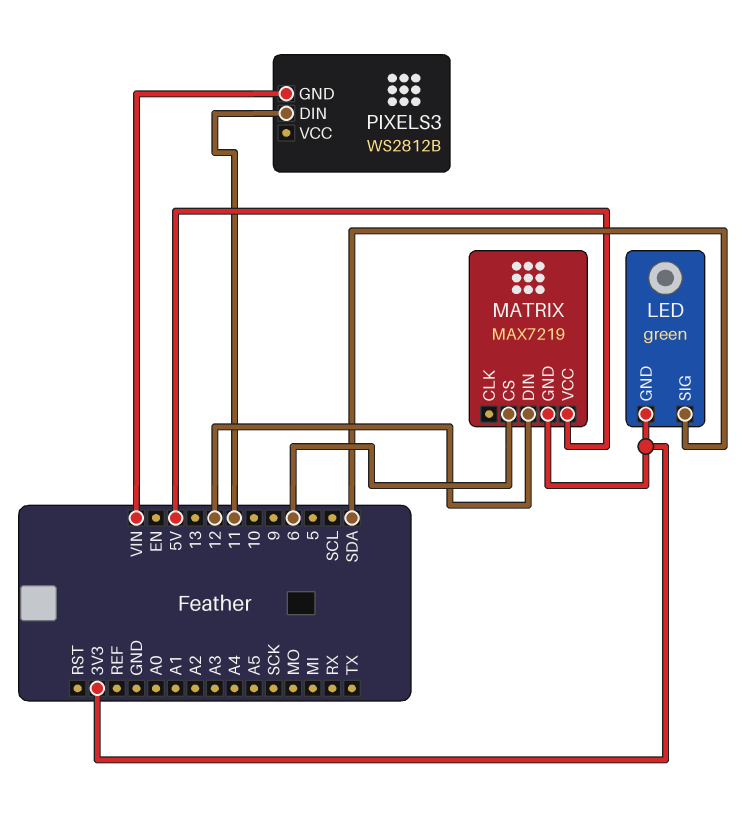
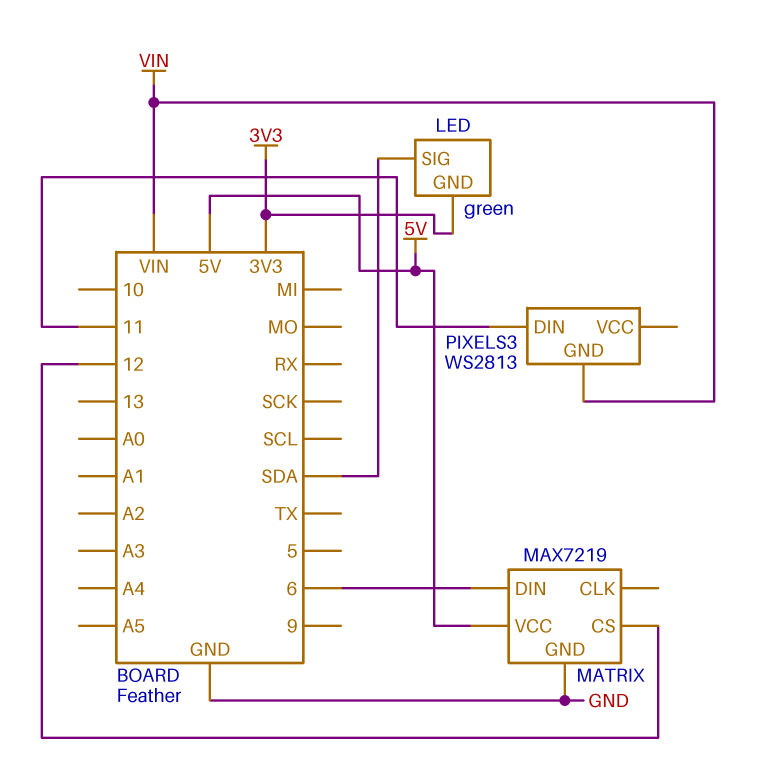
MATRIX pin CS: 6 -> 12
MATRIX pin DIN: 12 -> 6
MATRIX pin GND: 3V3 -> GND
PIXELS3: WS2812B -> WS2813

